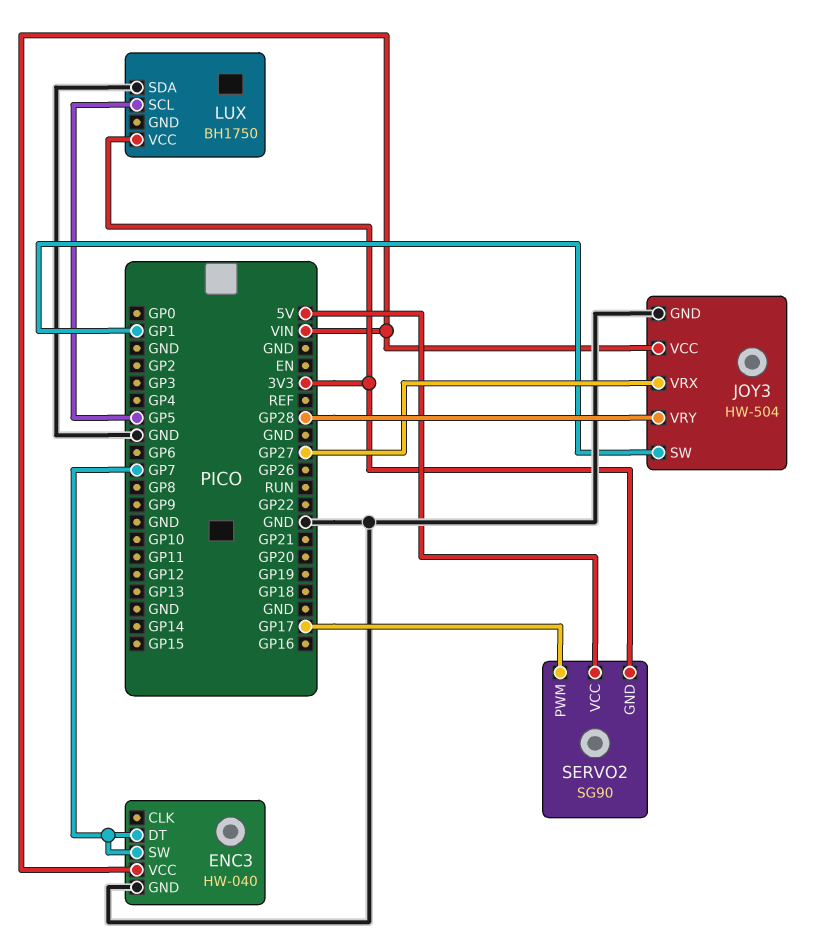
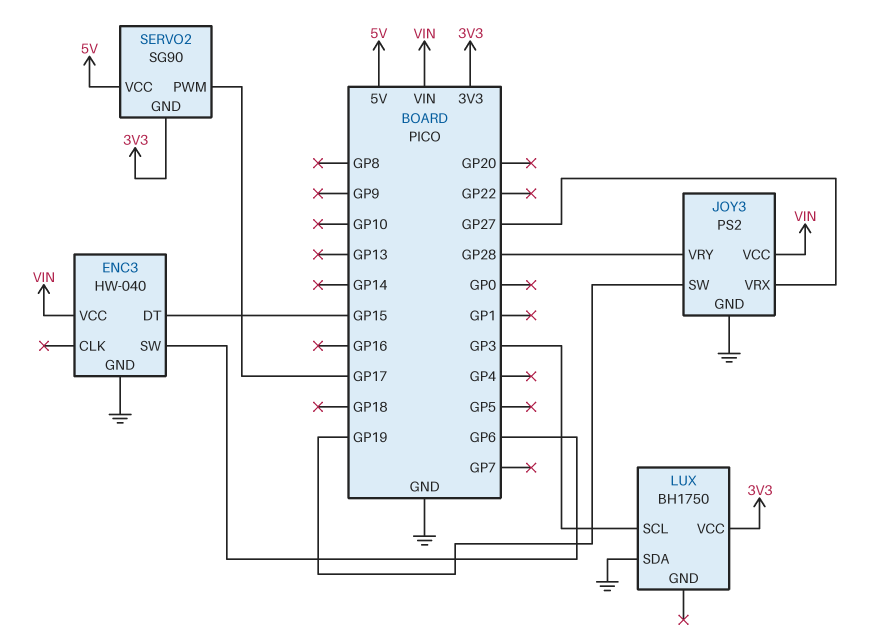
ENC3 pin DT: GP7 -> GP15
ENC3 pin SW: GP7 -> GP6
JOY3: HW-504 -> PS2
JOY3 pin SW: GP1 -> GP19
LUX pin SCL: GP5 -> GP3

